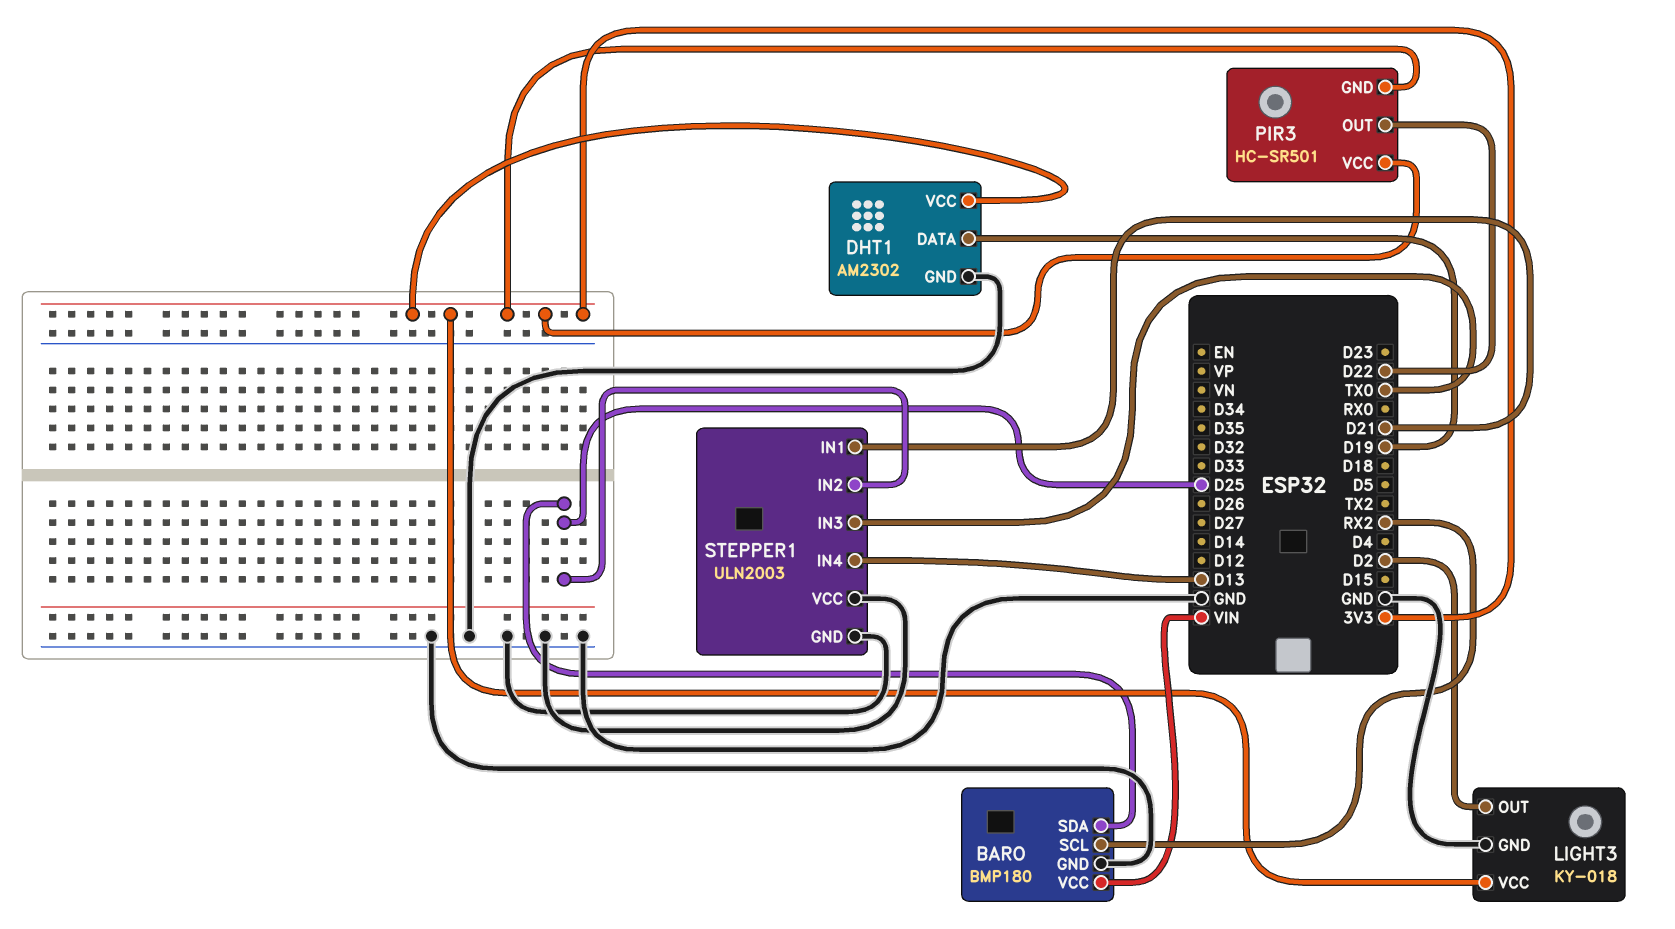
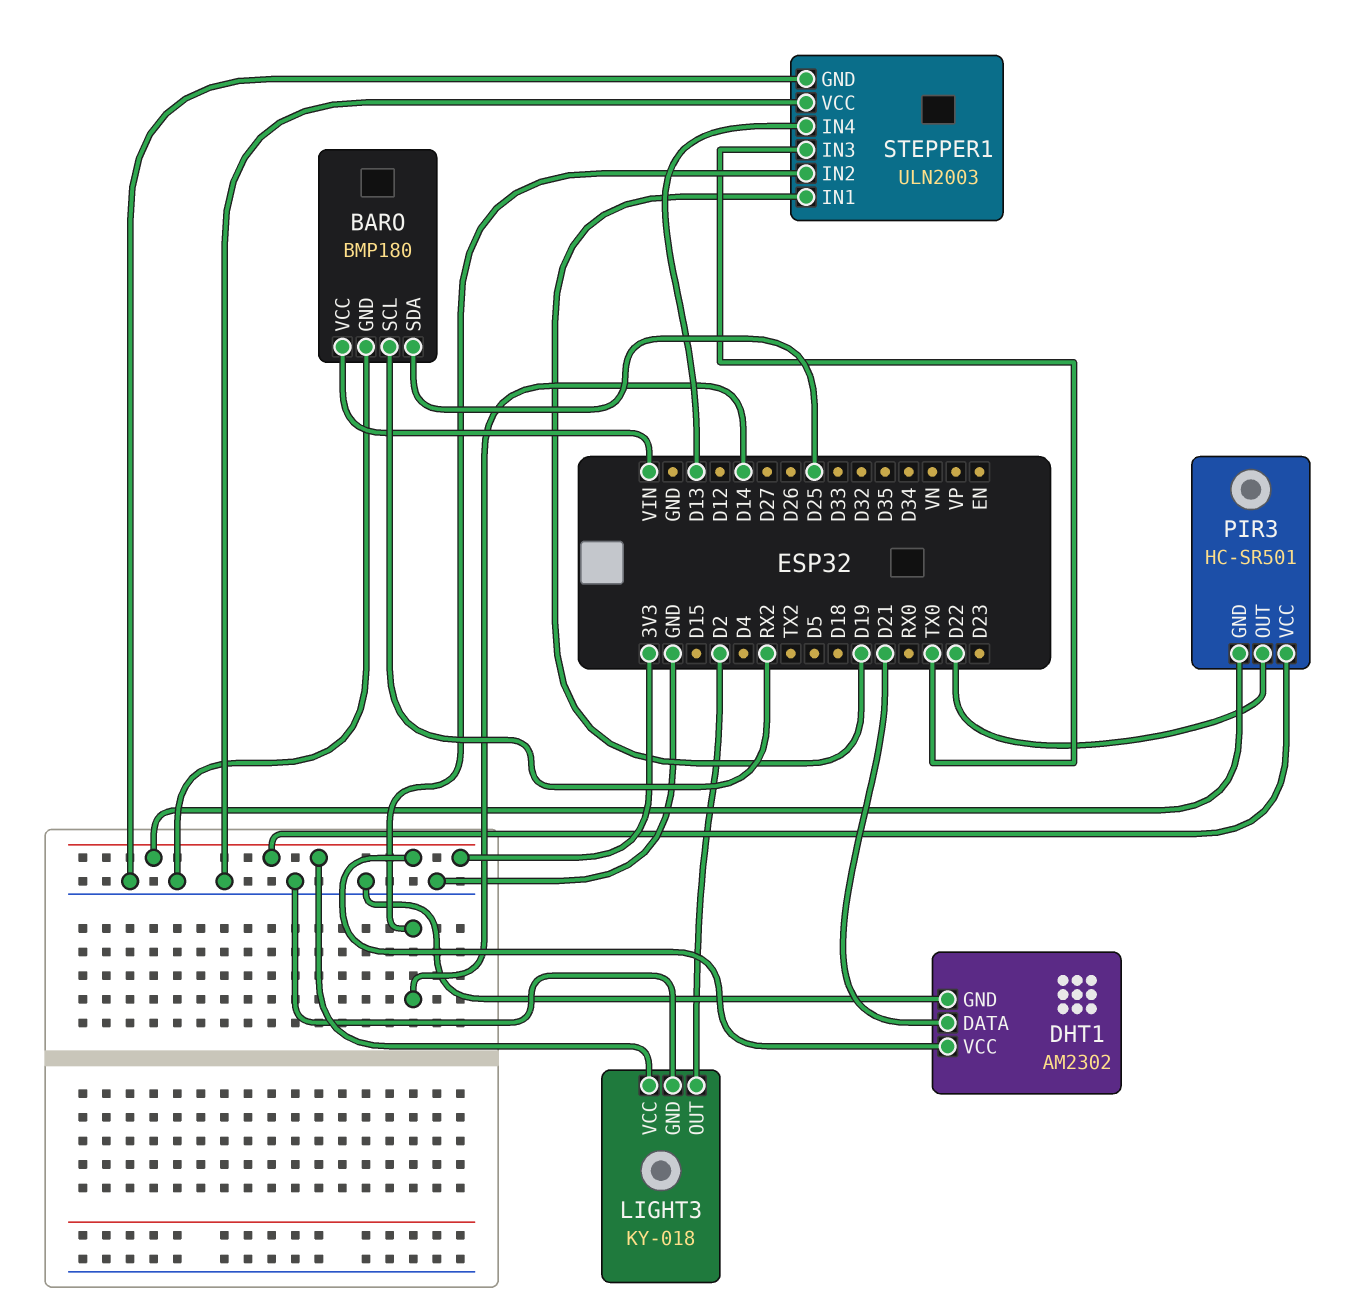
DHT1 pin DATA: D19 -> D21
STEPPER1 pin IN1: D21 -> D19
STEPPER1 pin IN2: D25 -> D14

